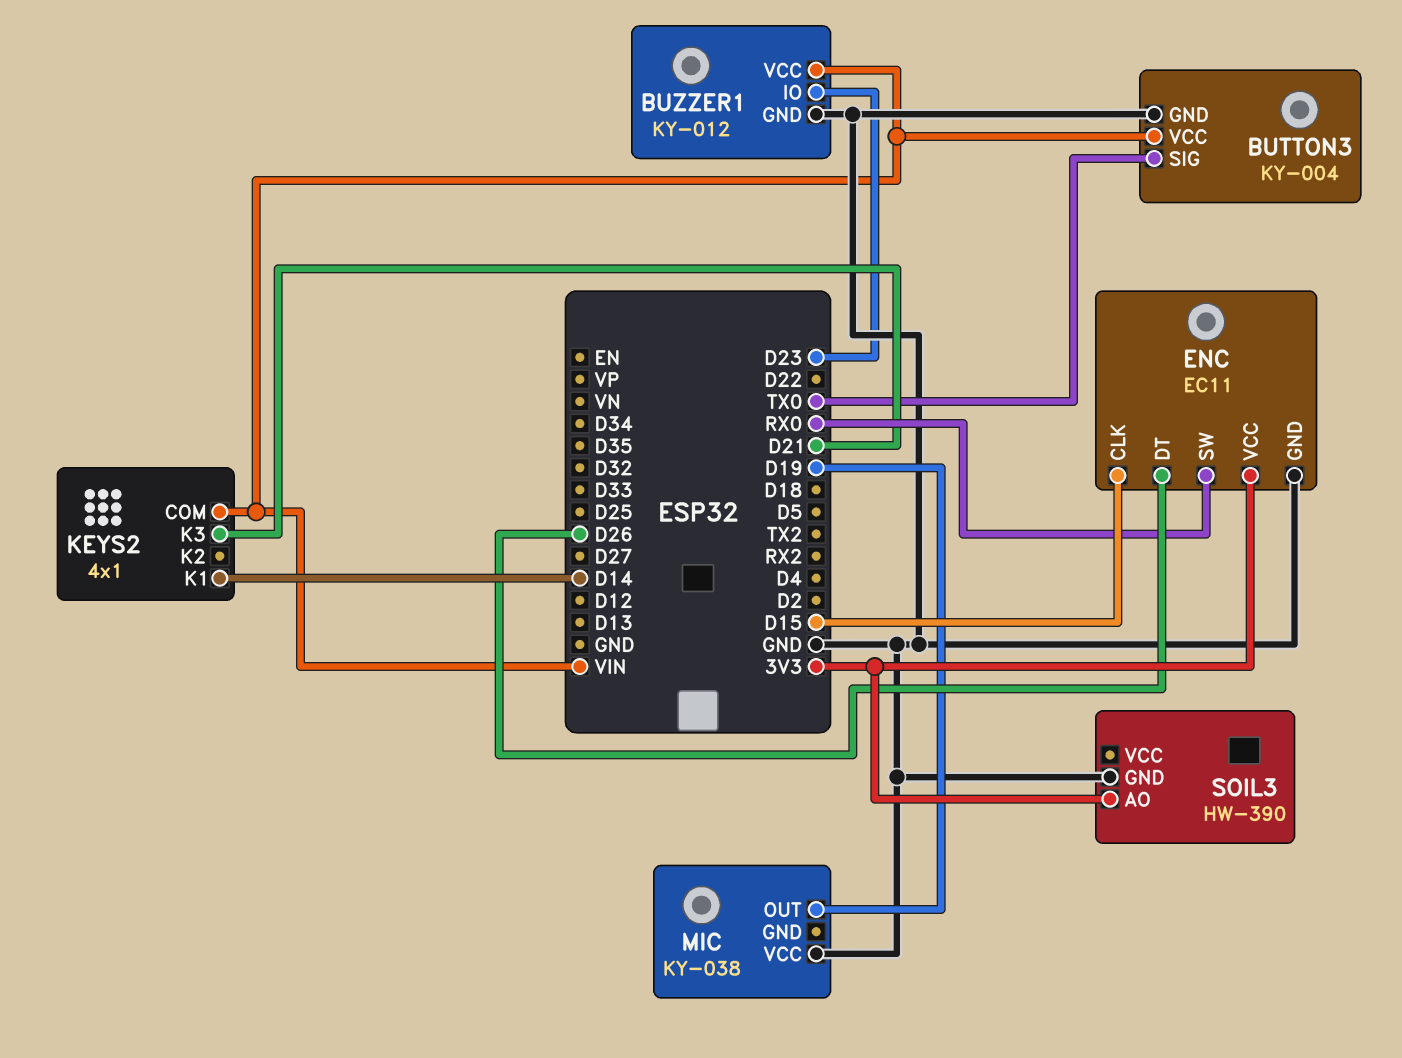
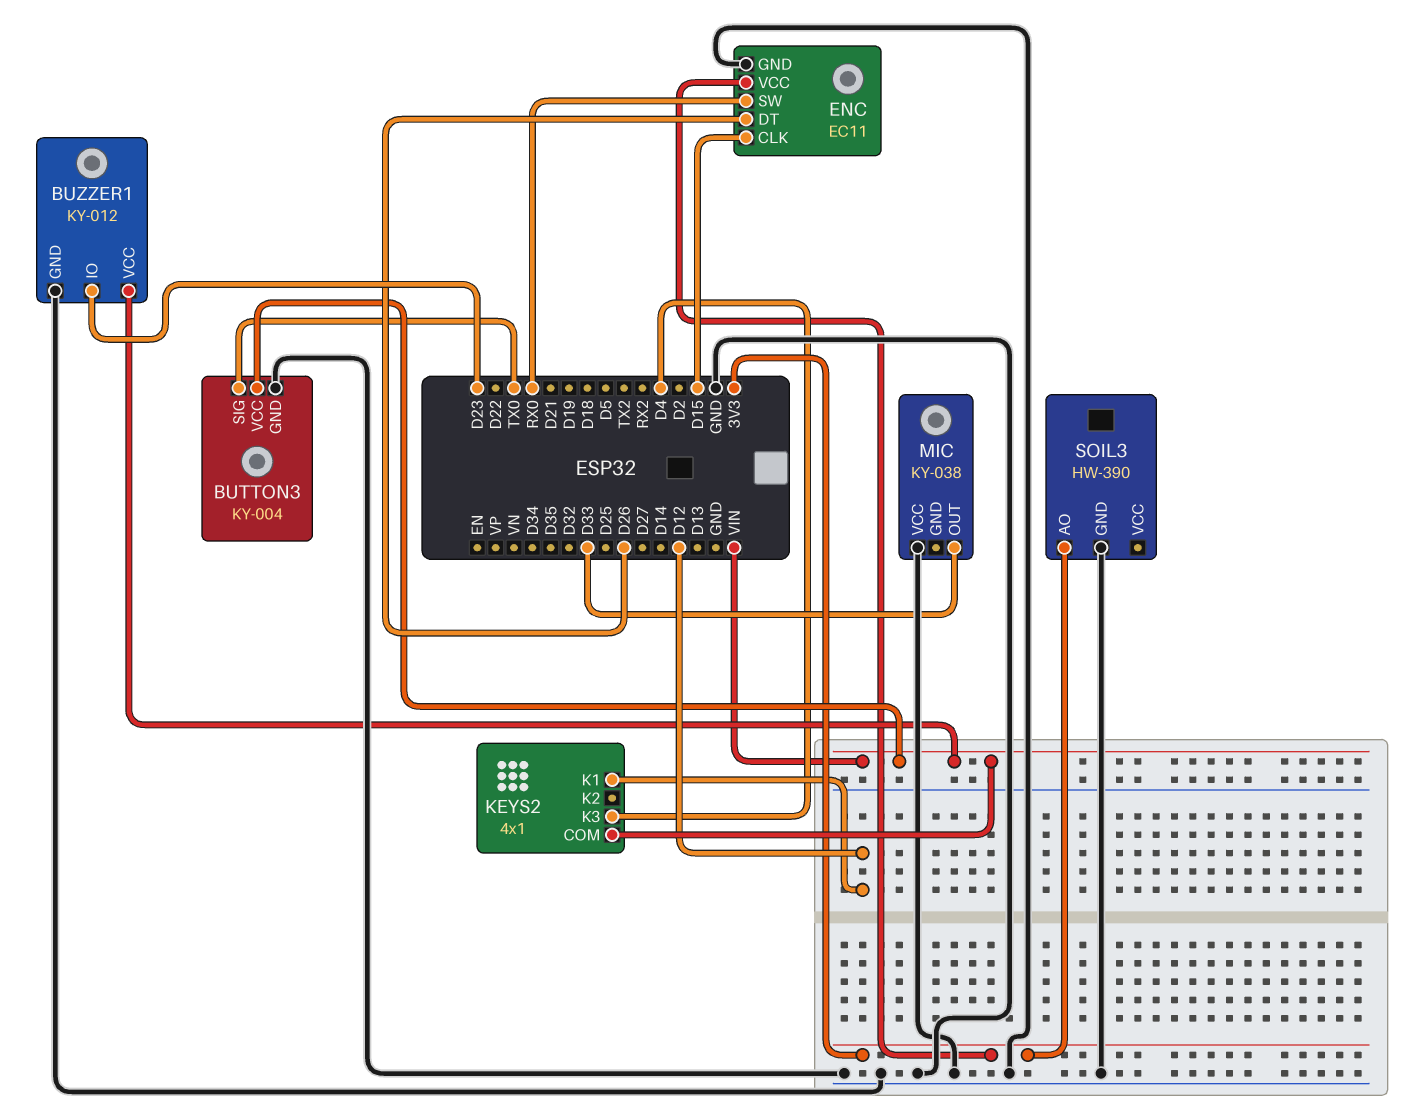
KEYS2 pin K1: D14 -> D12
KEYS2 pin K3: D21 -> D4
MIC pin OUT: D19 -> D33

